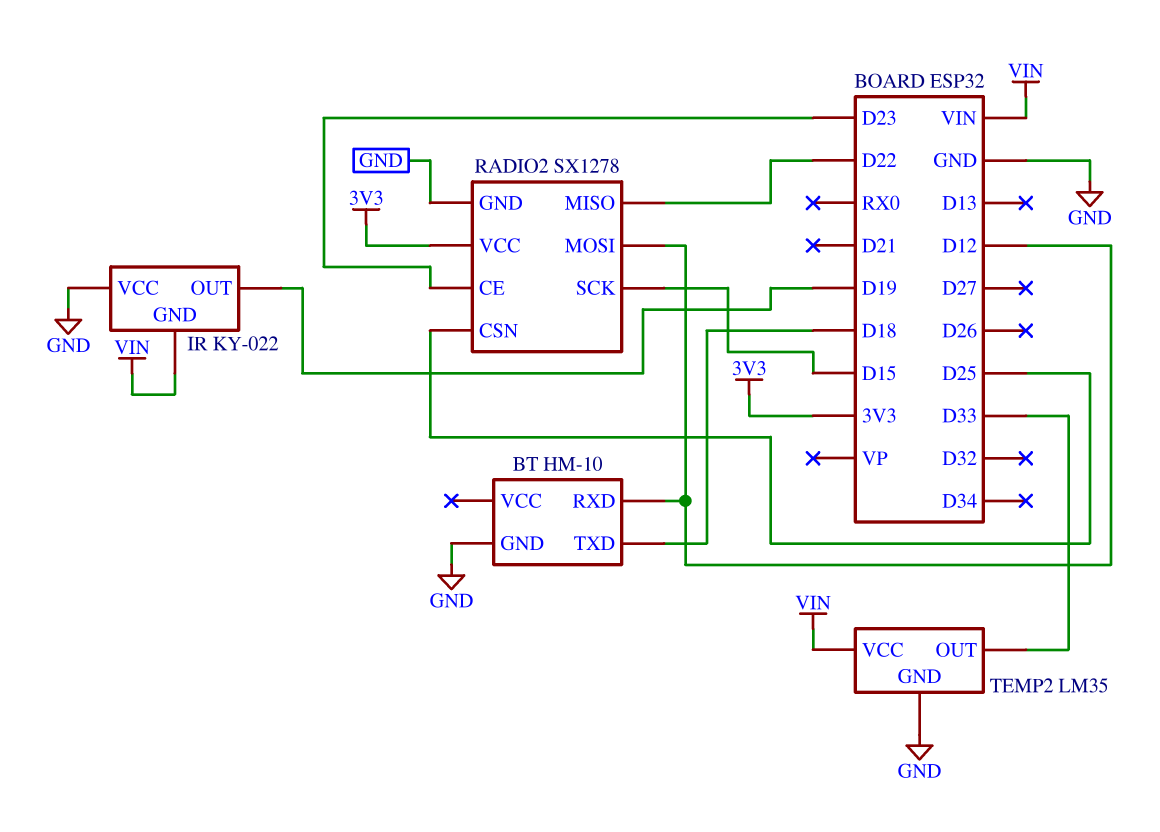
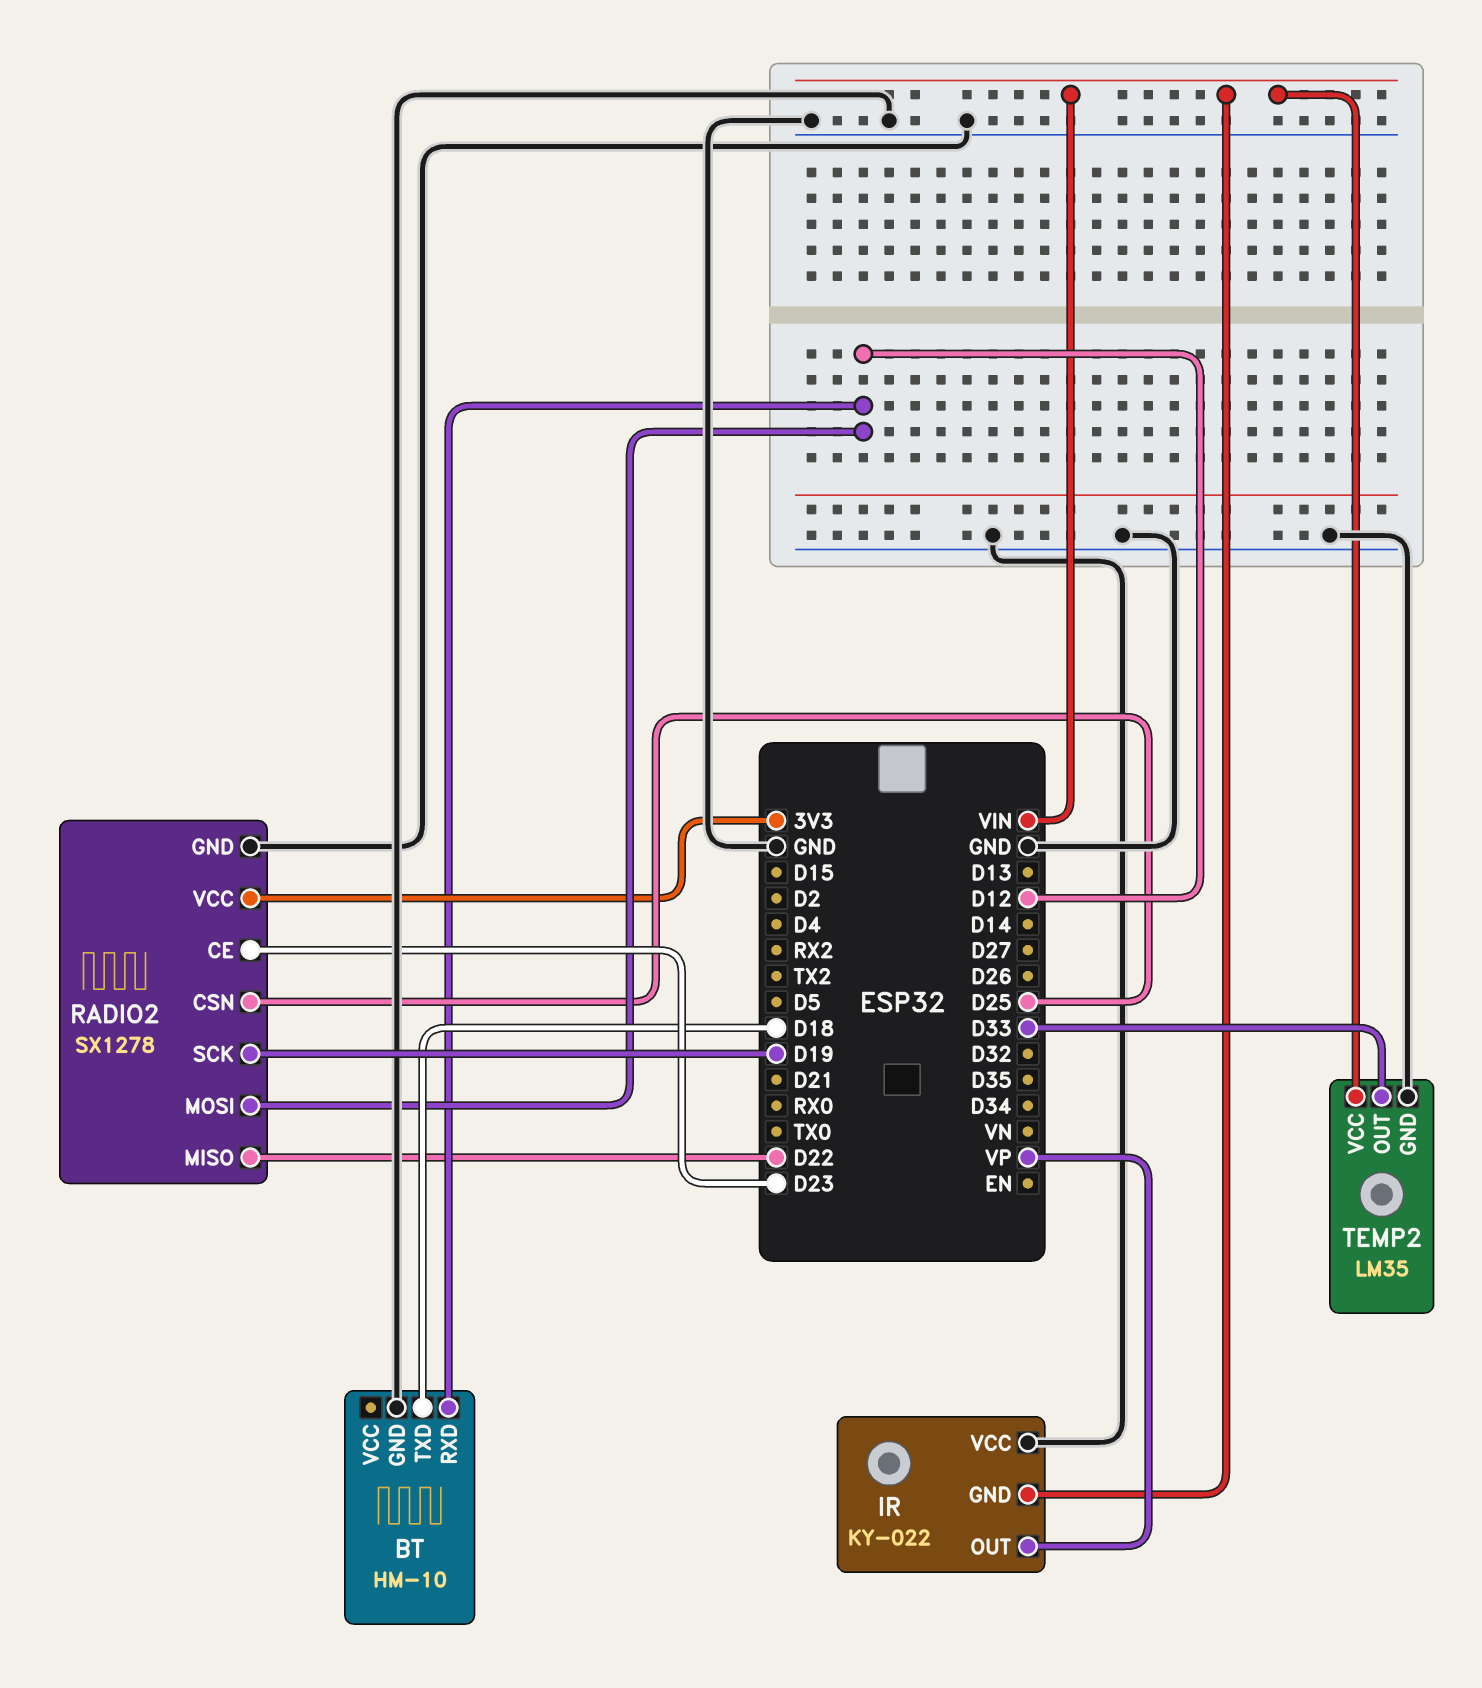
IR pin OUT: D19 -> VP
RADIO2 pin SCK: D15 -> D19

